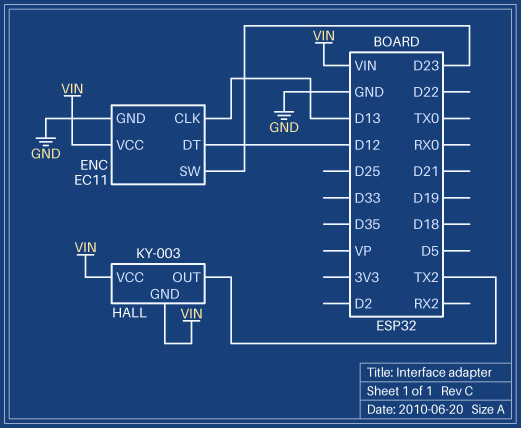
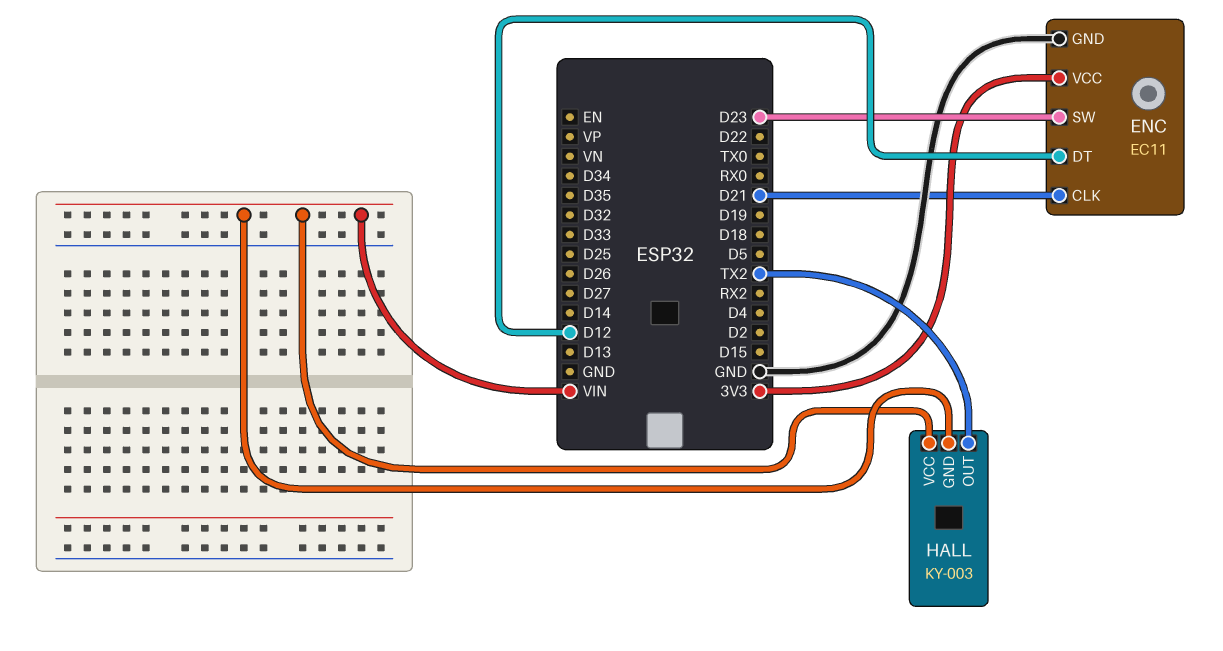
ENC pin CLK: D13 -> D21
ENC pin VCC: VIN -> 3V3

